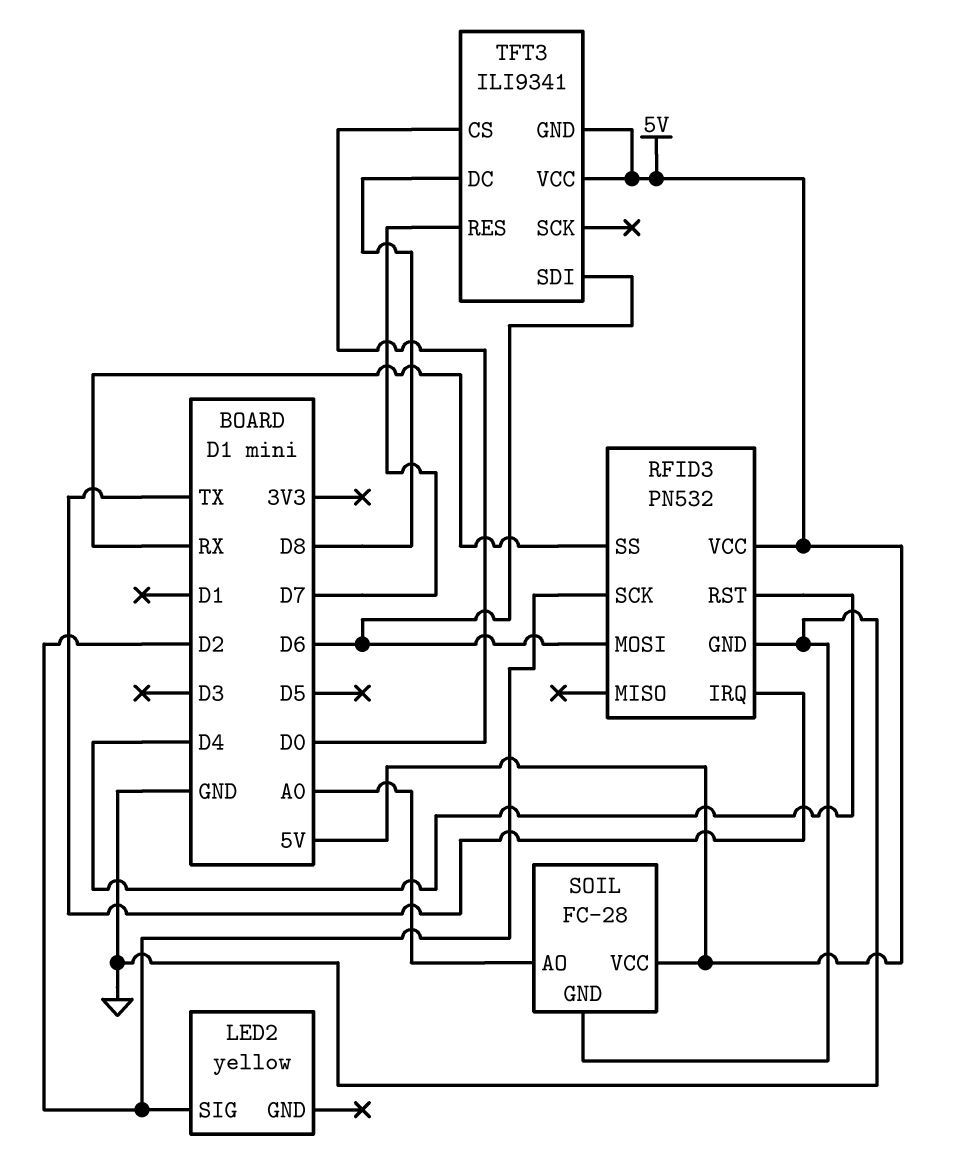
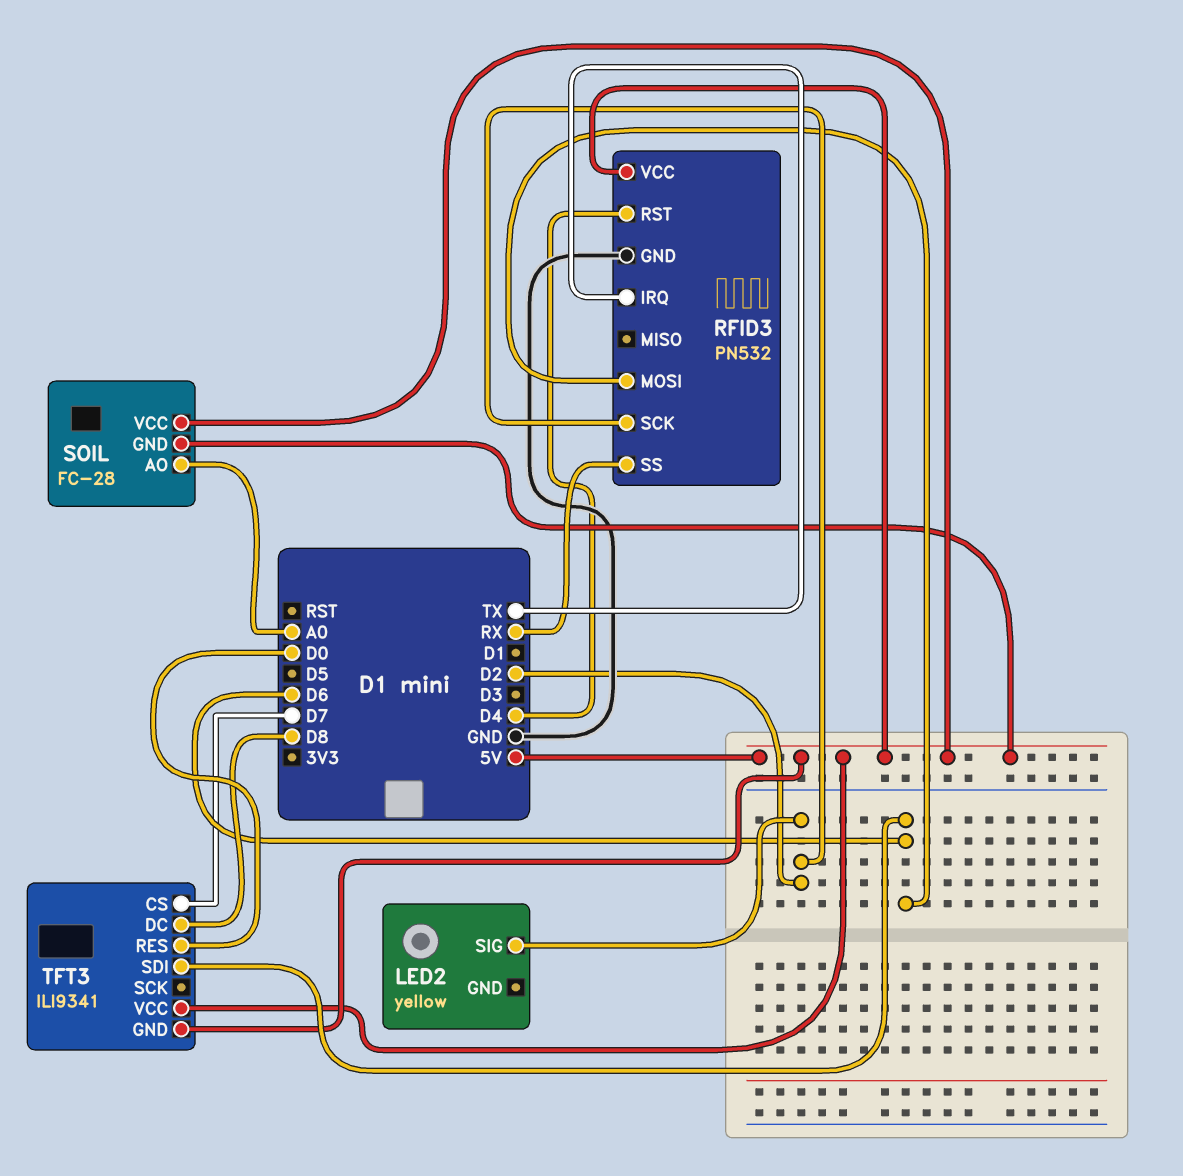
SOIL pin GND: GND -> 5V
TFT3 pin CS: D0 -> D7
TFT3 pin RES: D7 -> D0

